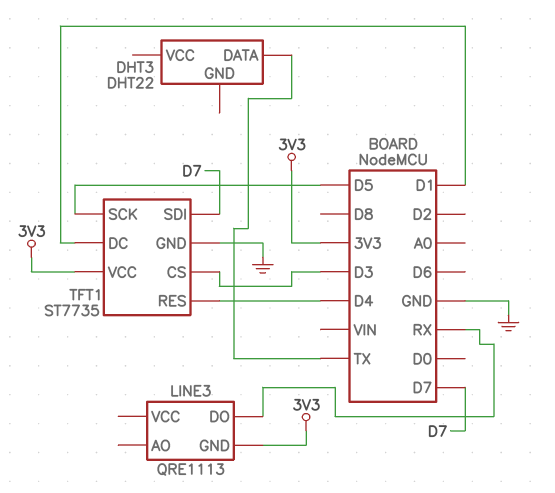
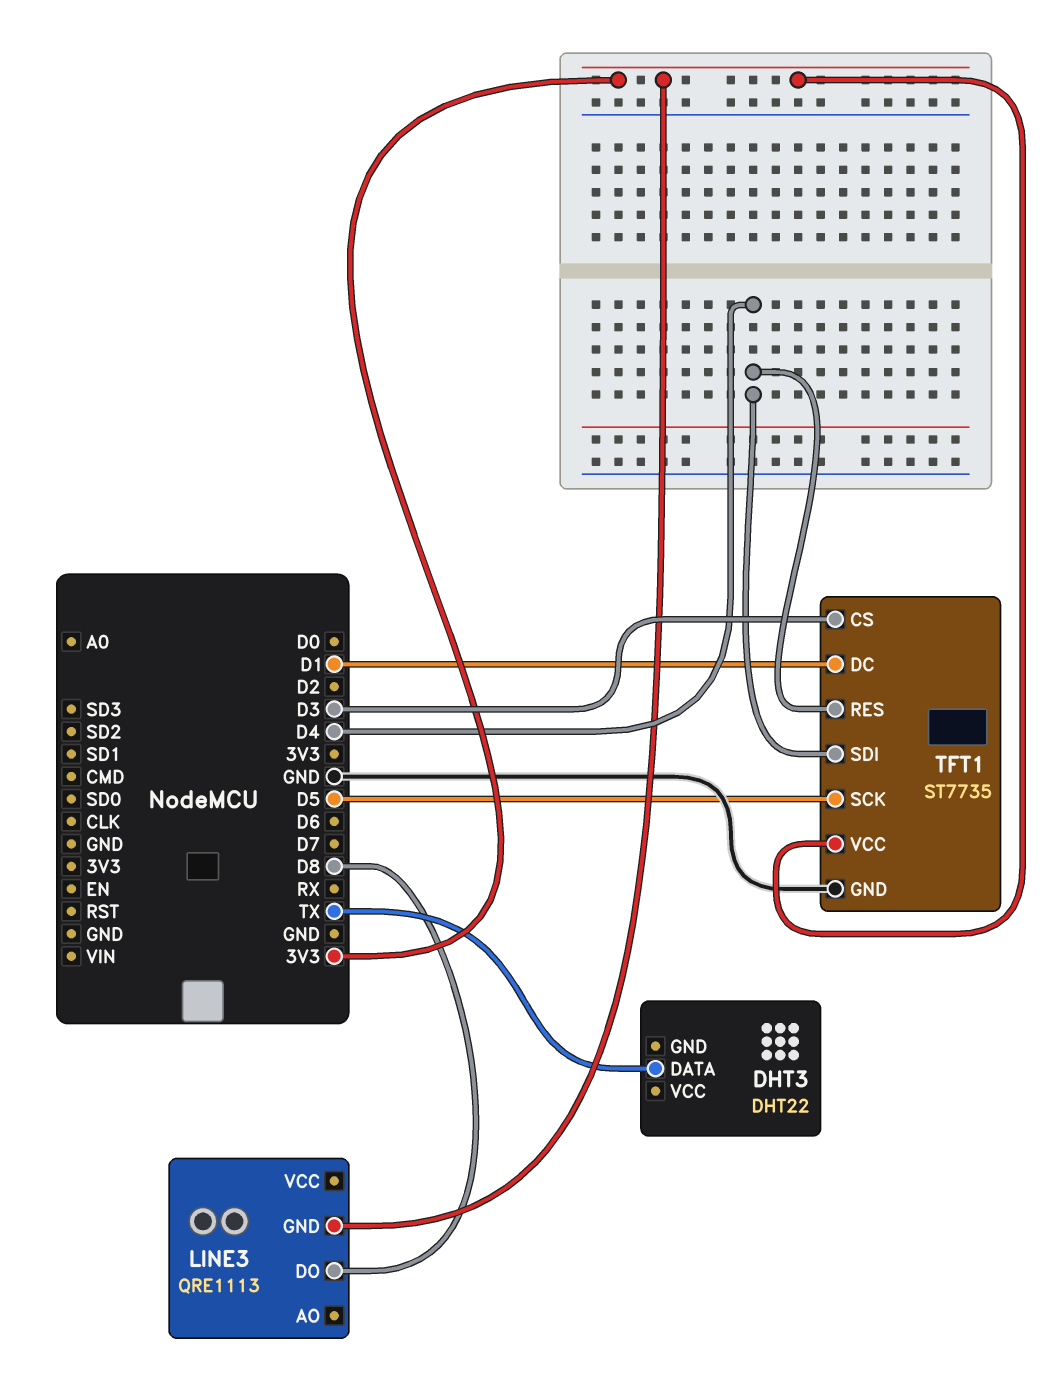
LINE3 pin DO: RX -> D8
TFT1 pin SDI: D7 -> D4

